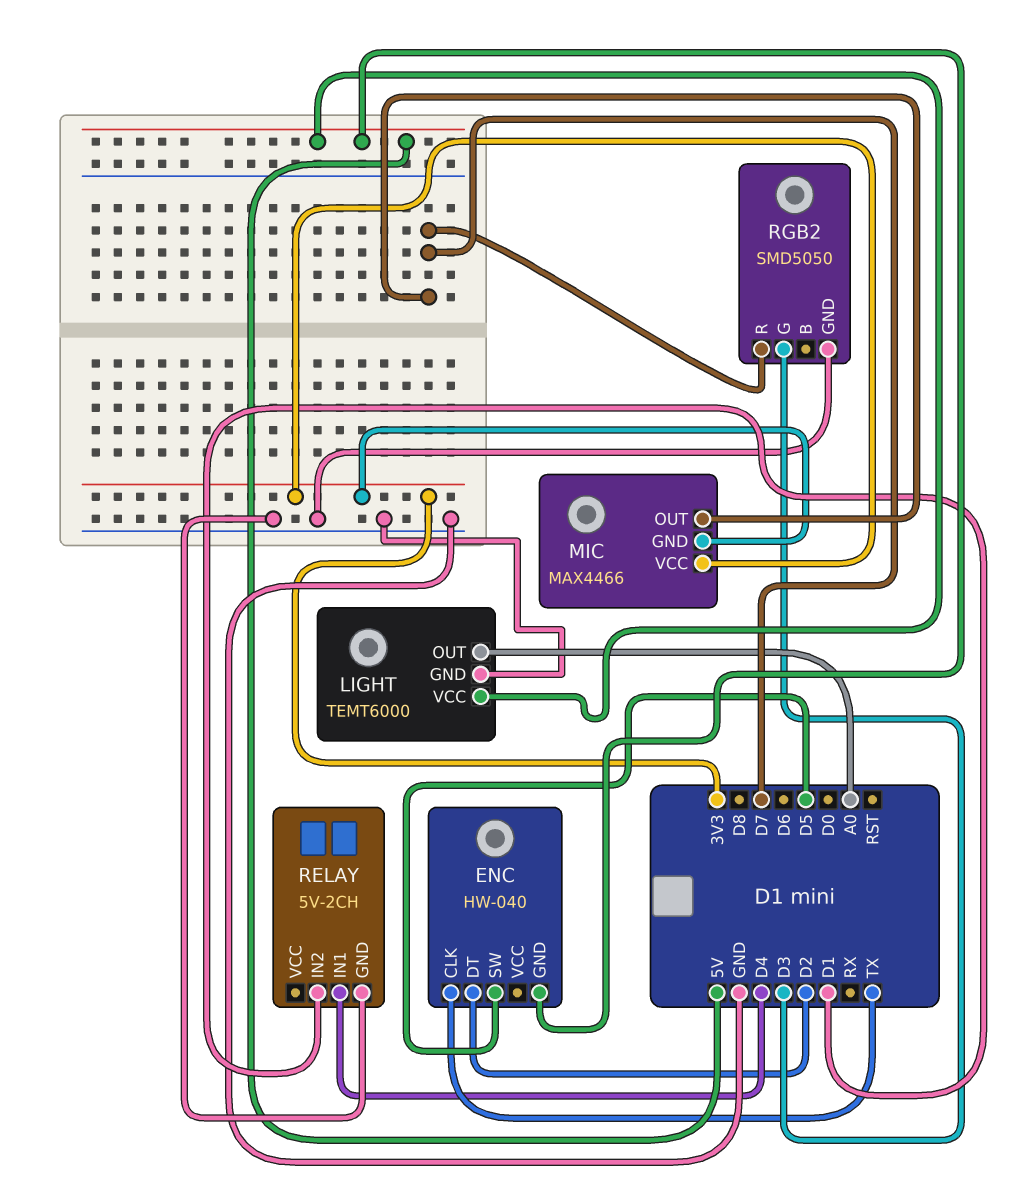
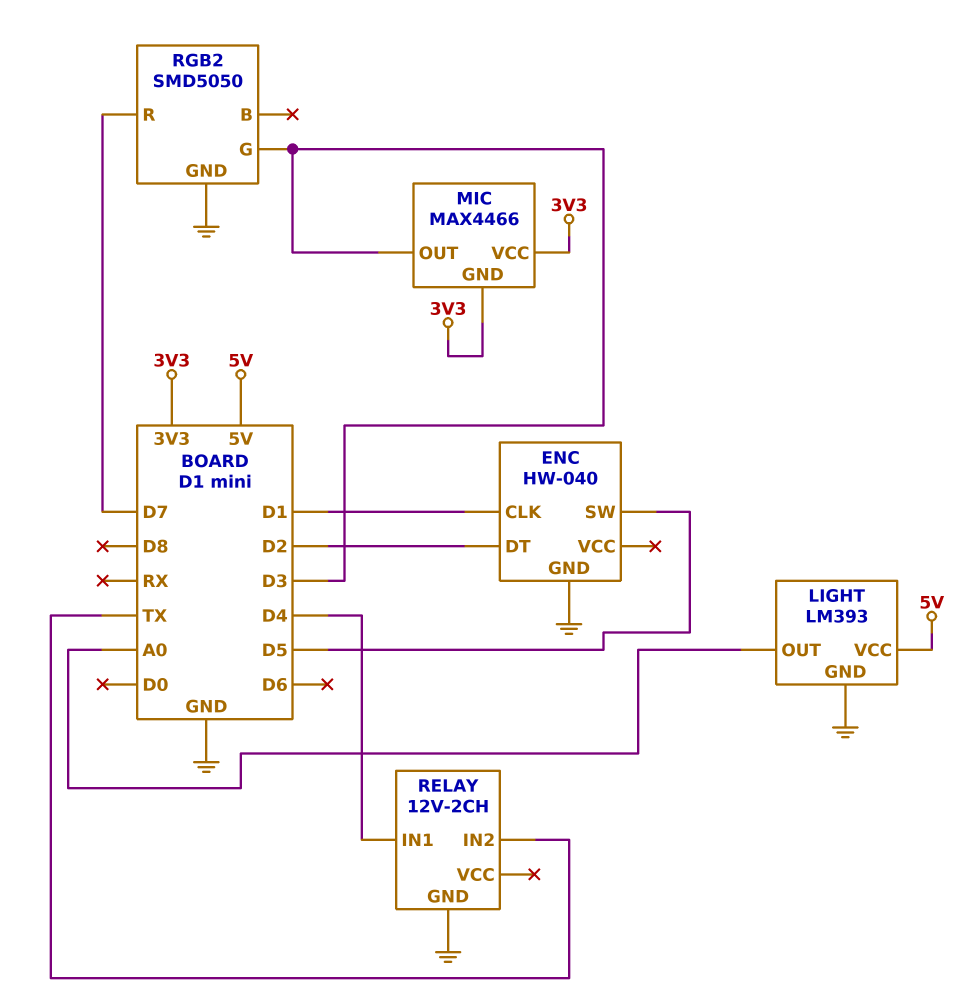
ENC pin CLK: TX -> D1
ENC pin GND: 5V -> GND
LIGHT: TEMT6000 -> LM393
MIC pin OUT: D7 -> D3
RELAY: 5V-2CH -> 12V-2CH
RELAY pin IN2: D1 -> TX

